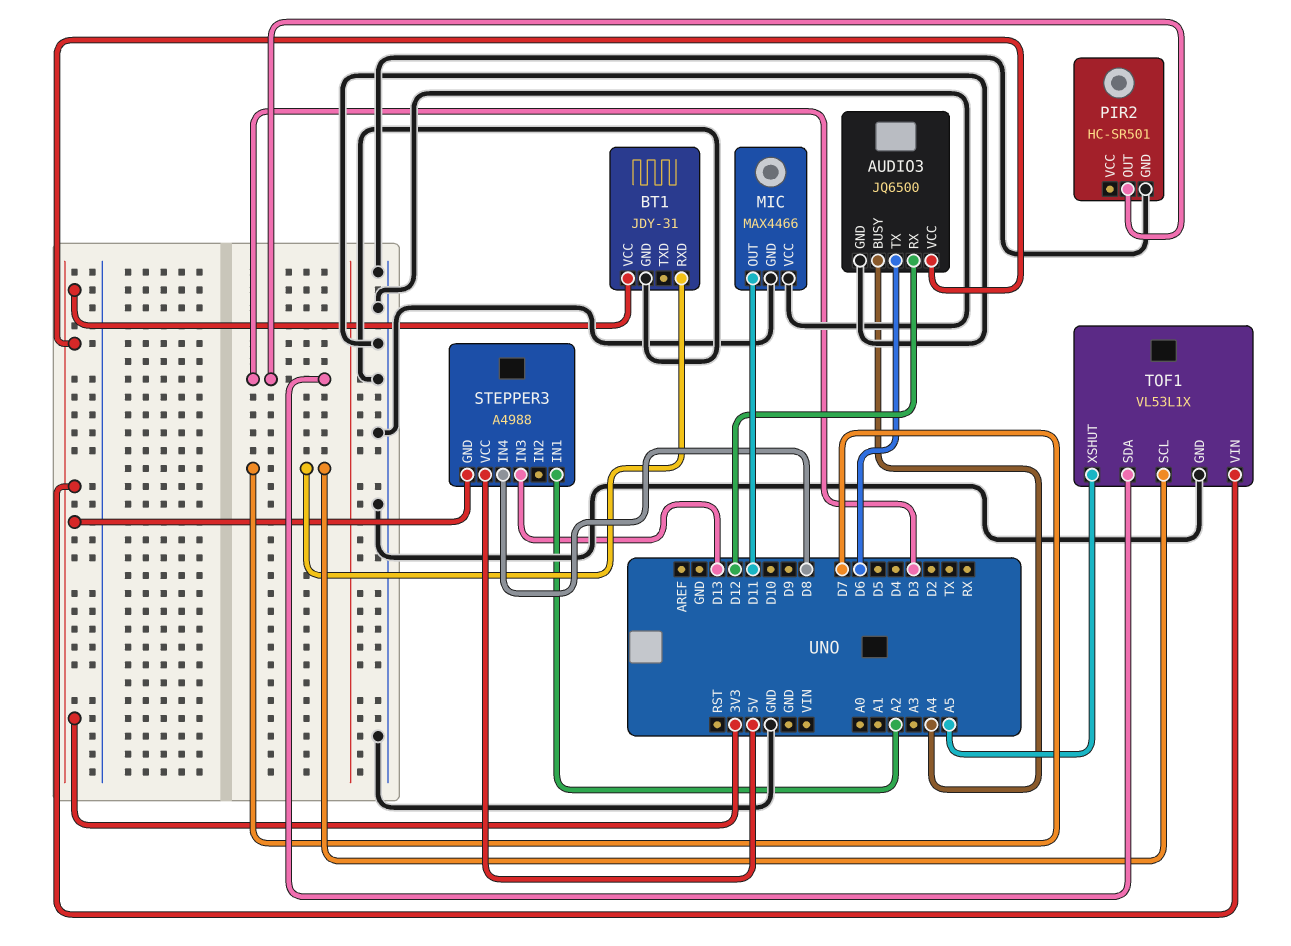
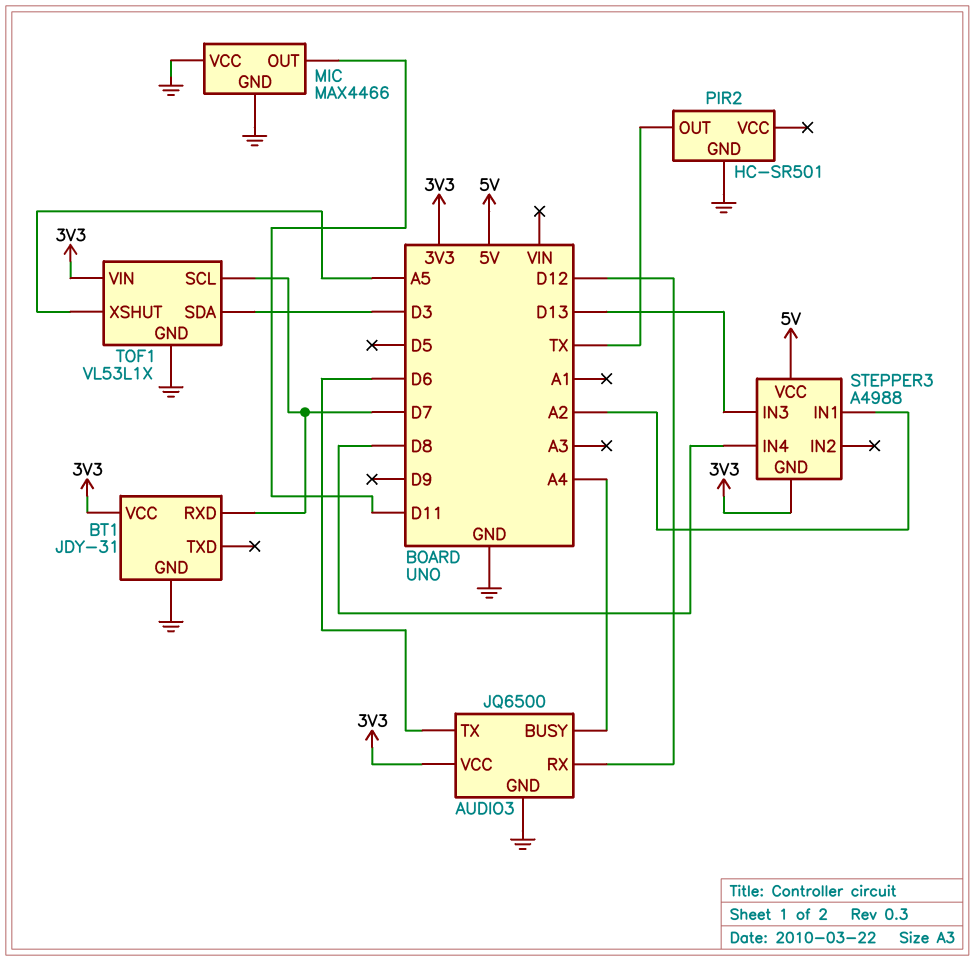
PIR2 pin OUT: D3 -> TX

